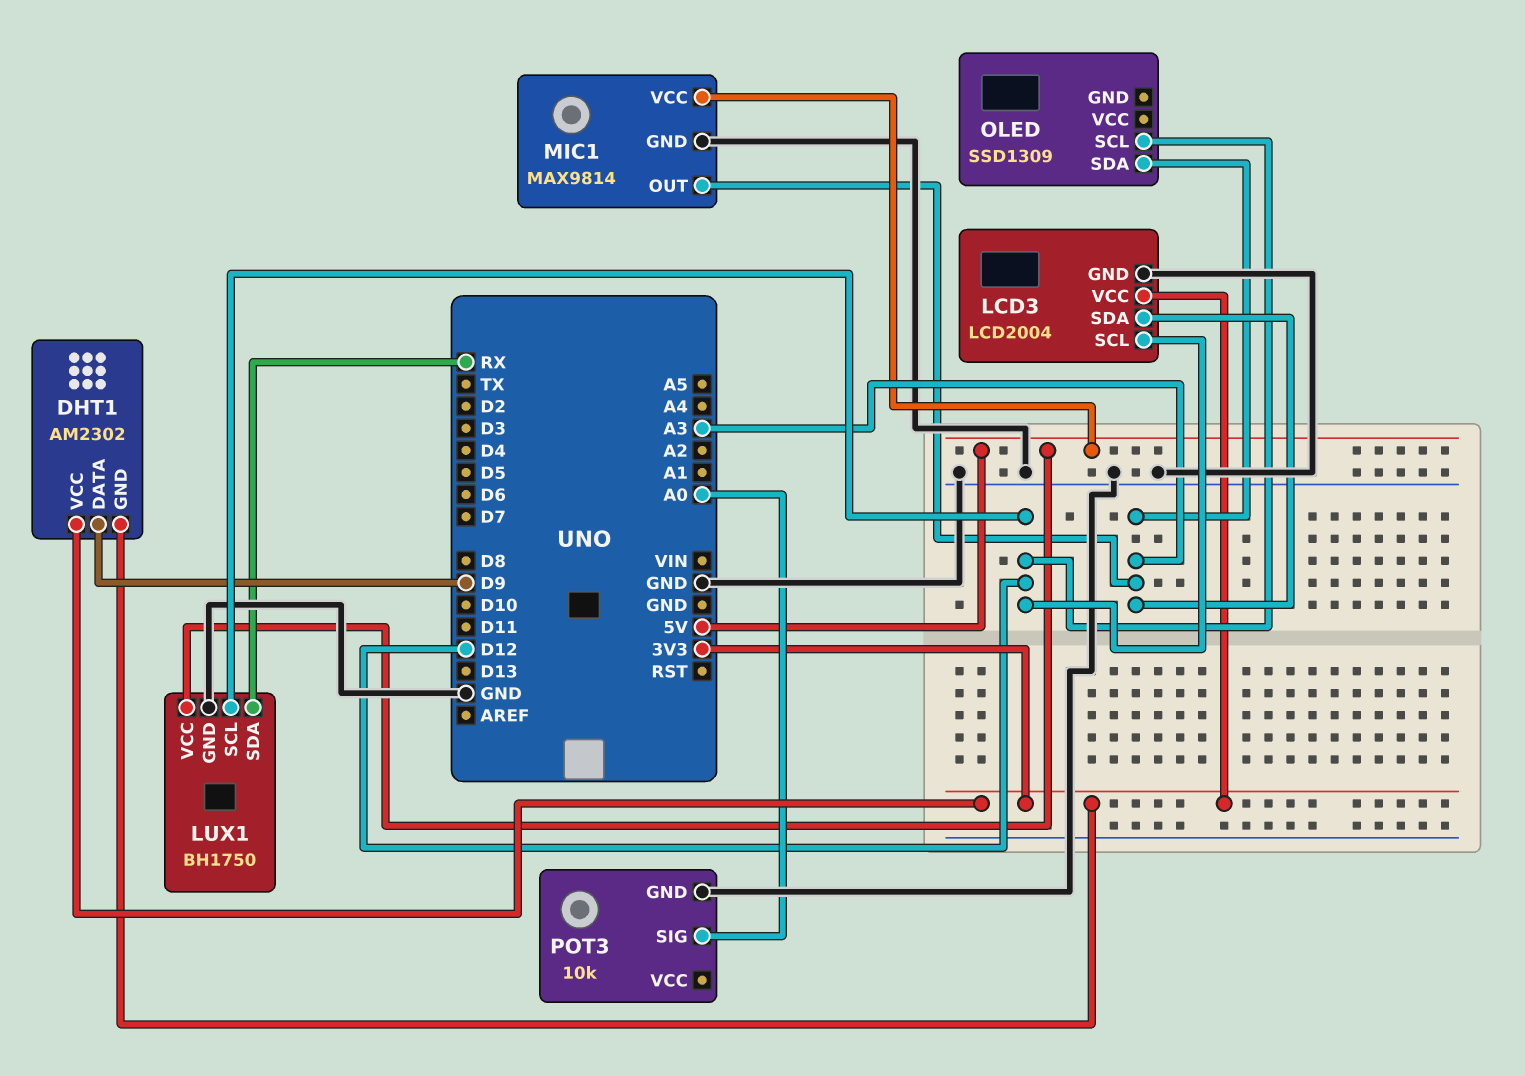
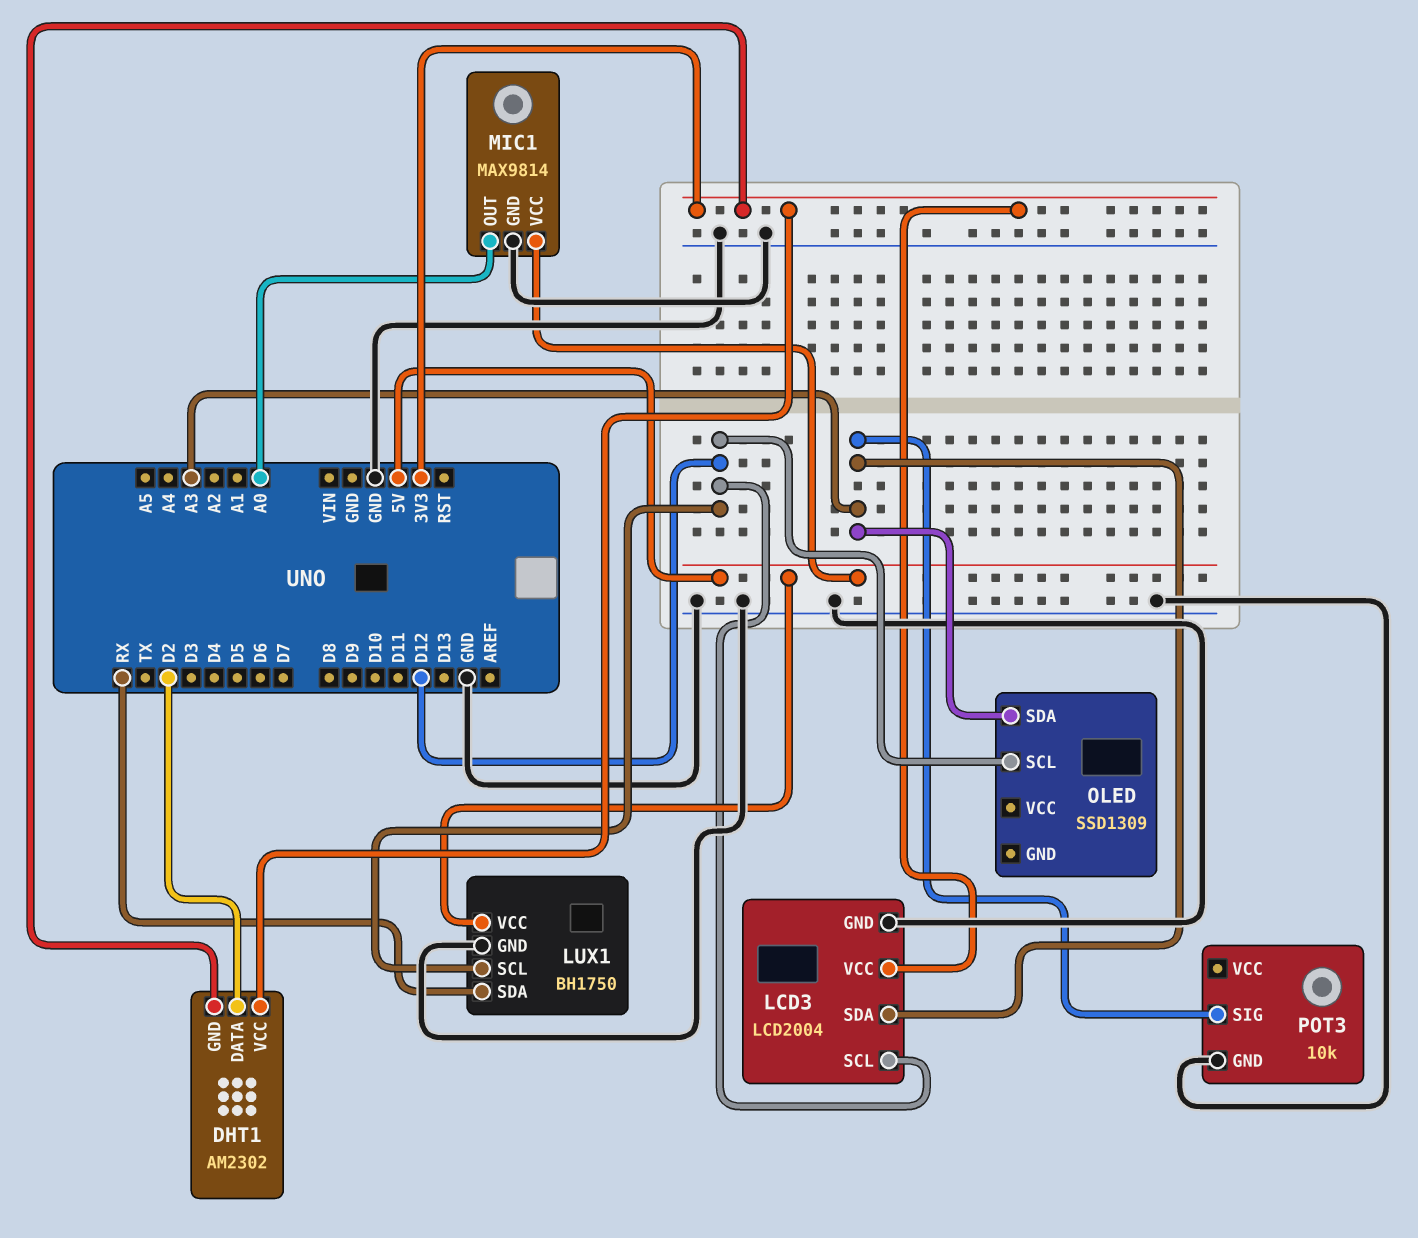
DHT1 pin DATA: D9 -> D2
MIC1 pin OUT: A3 -> A0
POT3 pin SIG: A0 -> A3

